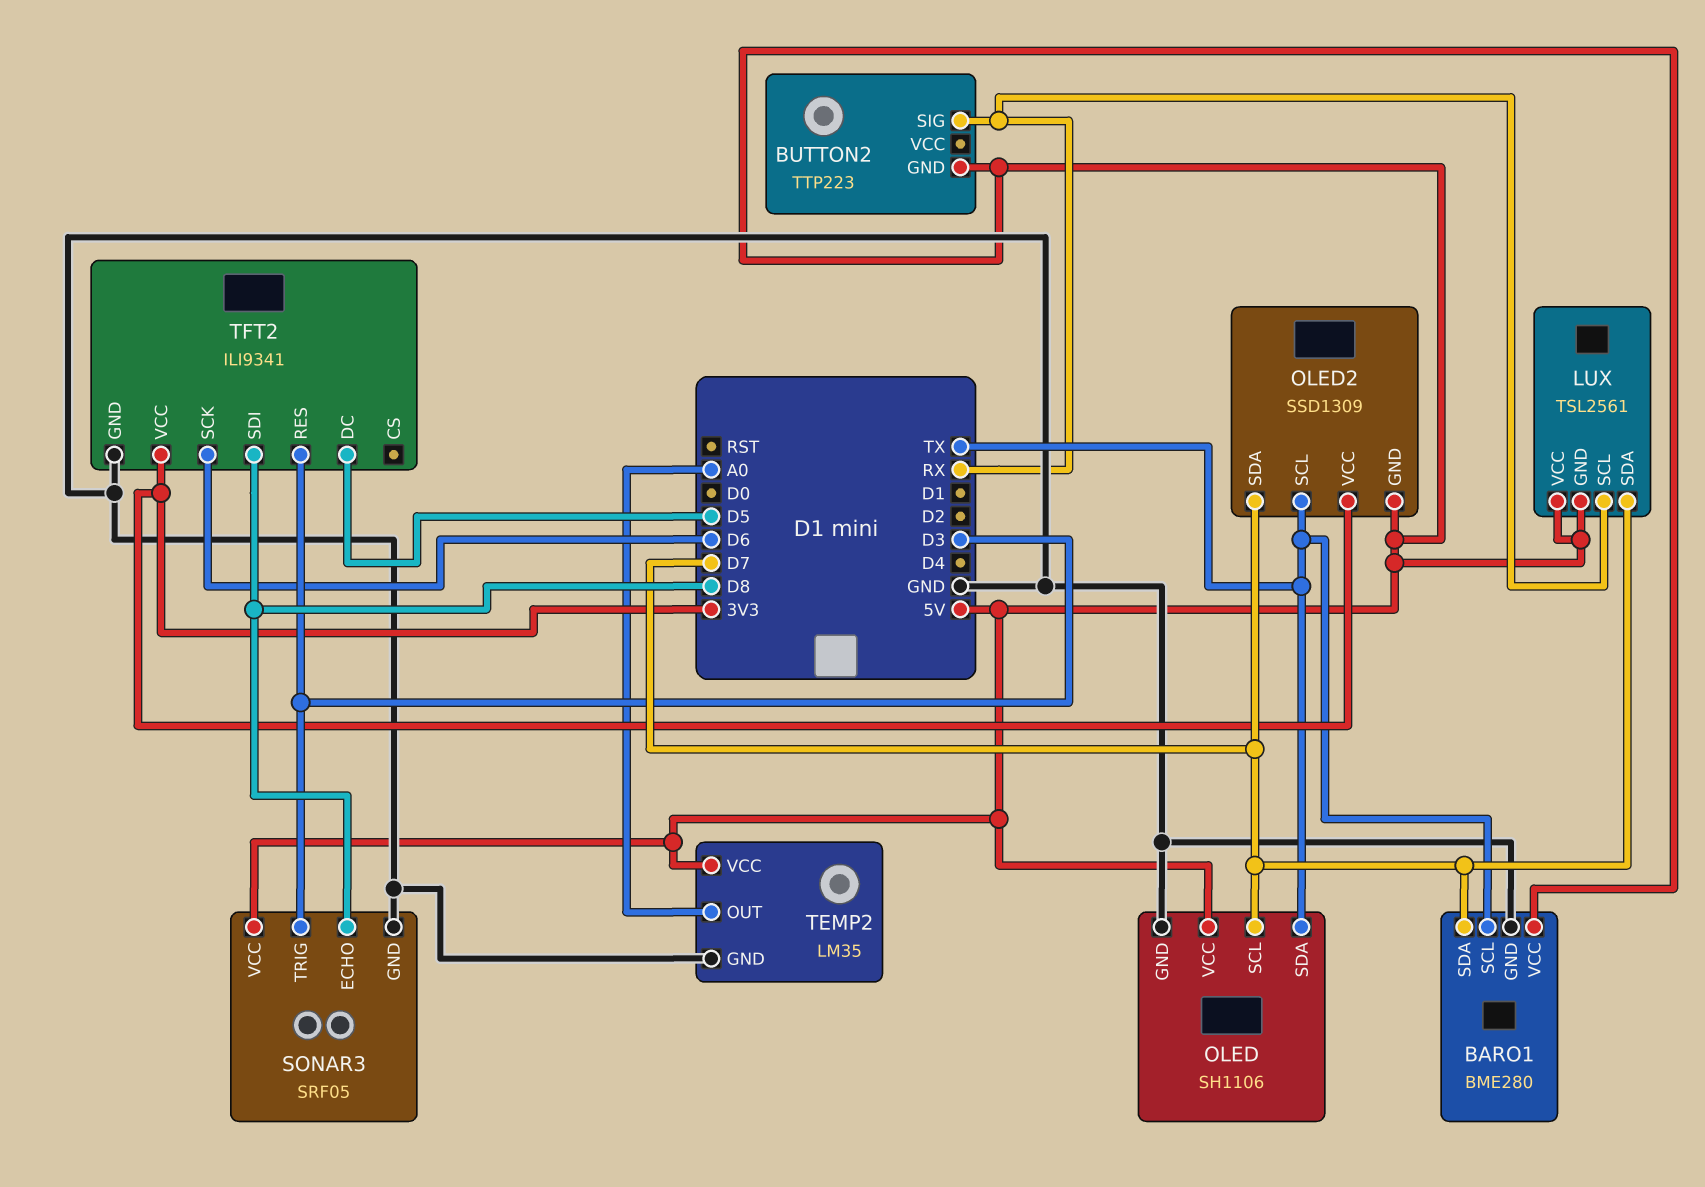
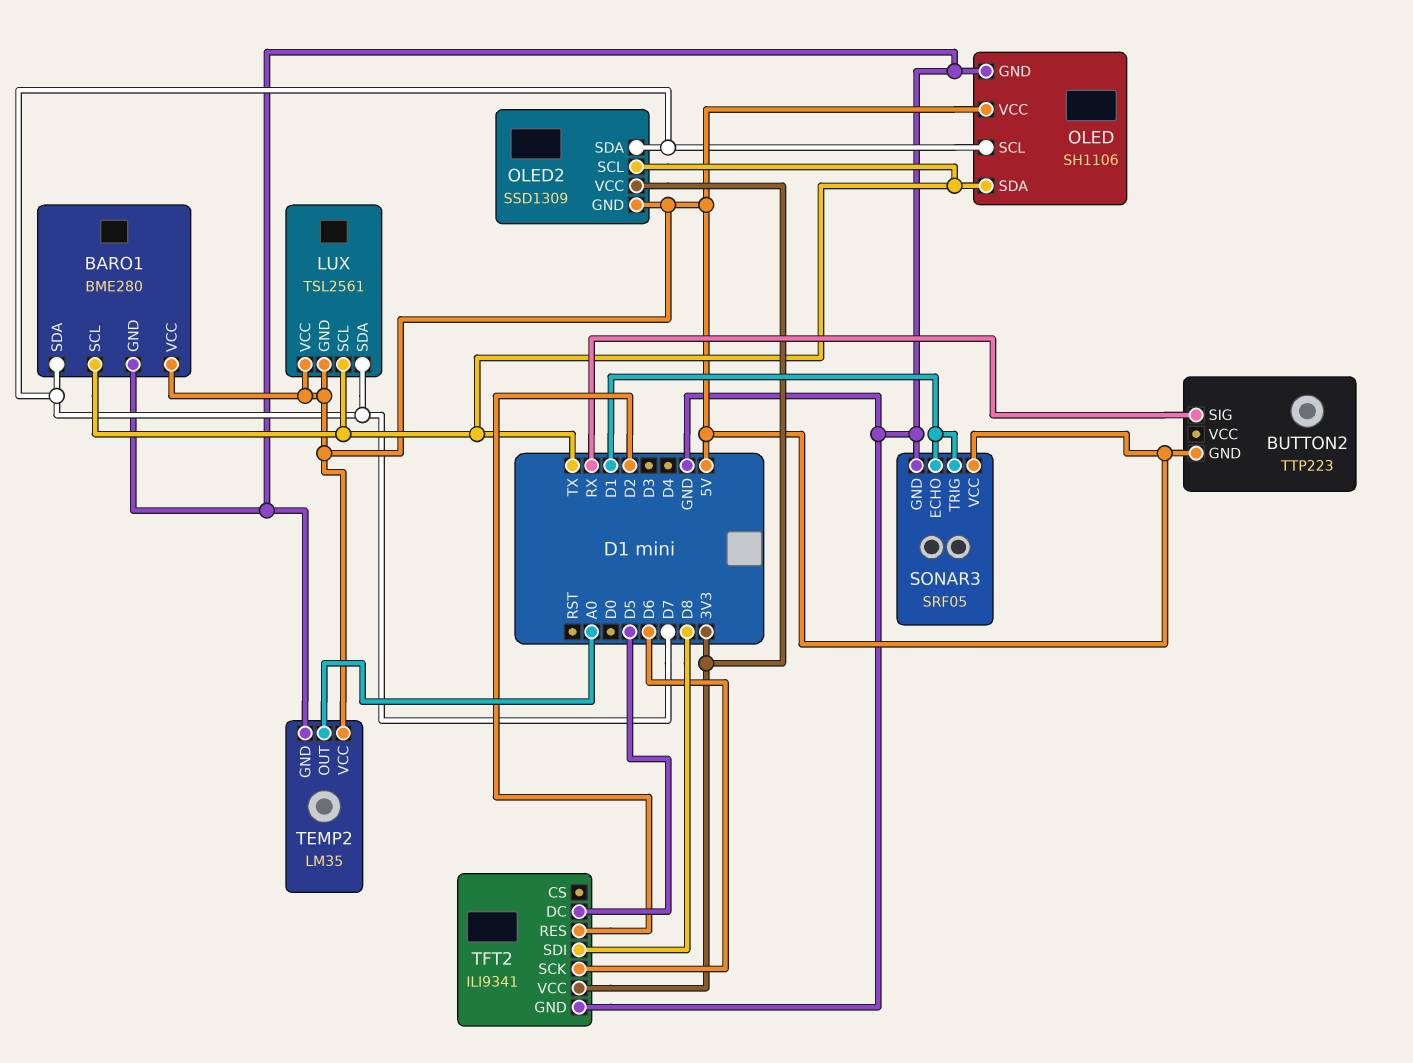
LUX pin SCL: RX -> TX
SONAR3 pin ECHO: D8 -> D1
SONAR3 pin TRIG: D3 -> D1
TFT2 pin RES: D3 -> D2

